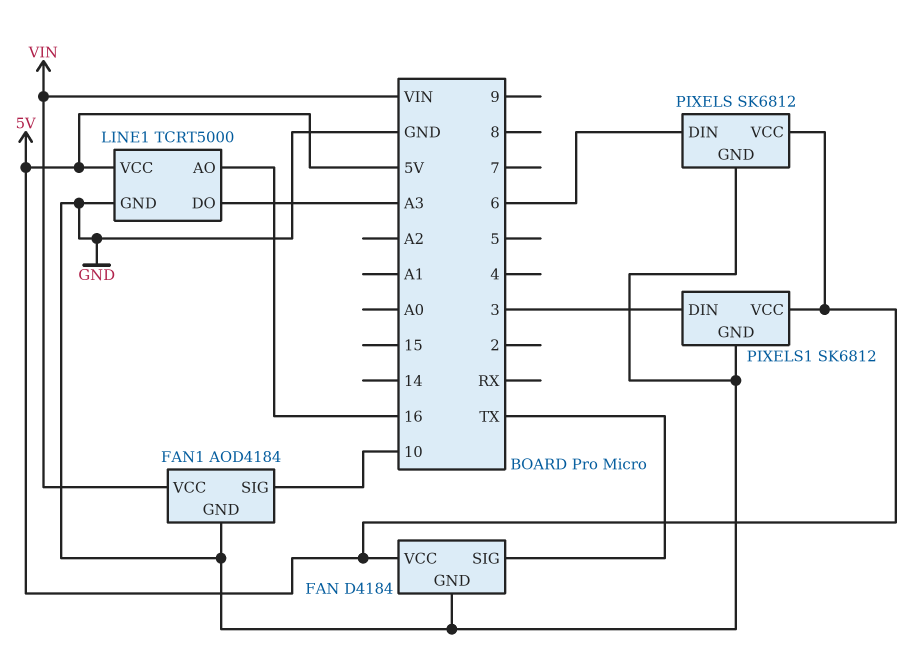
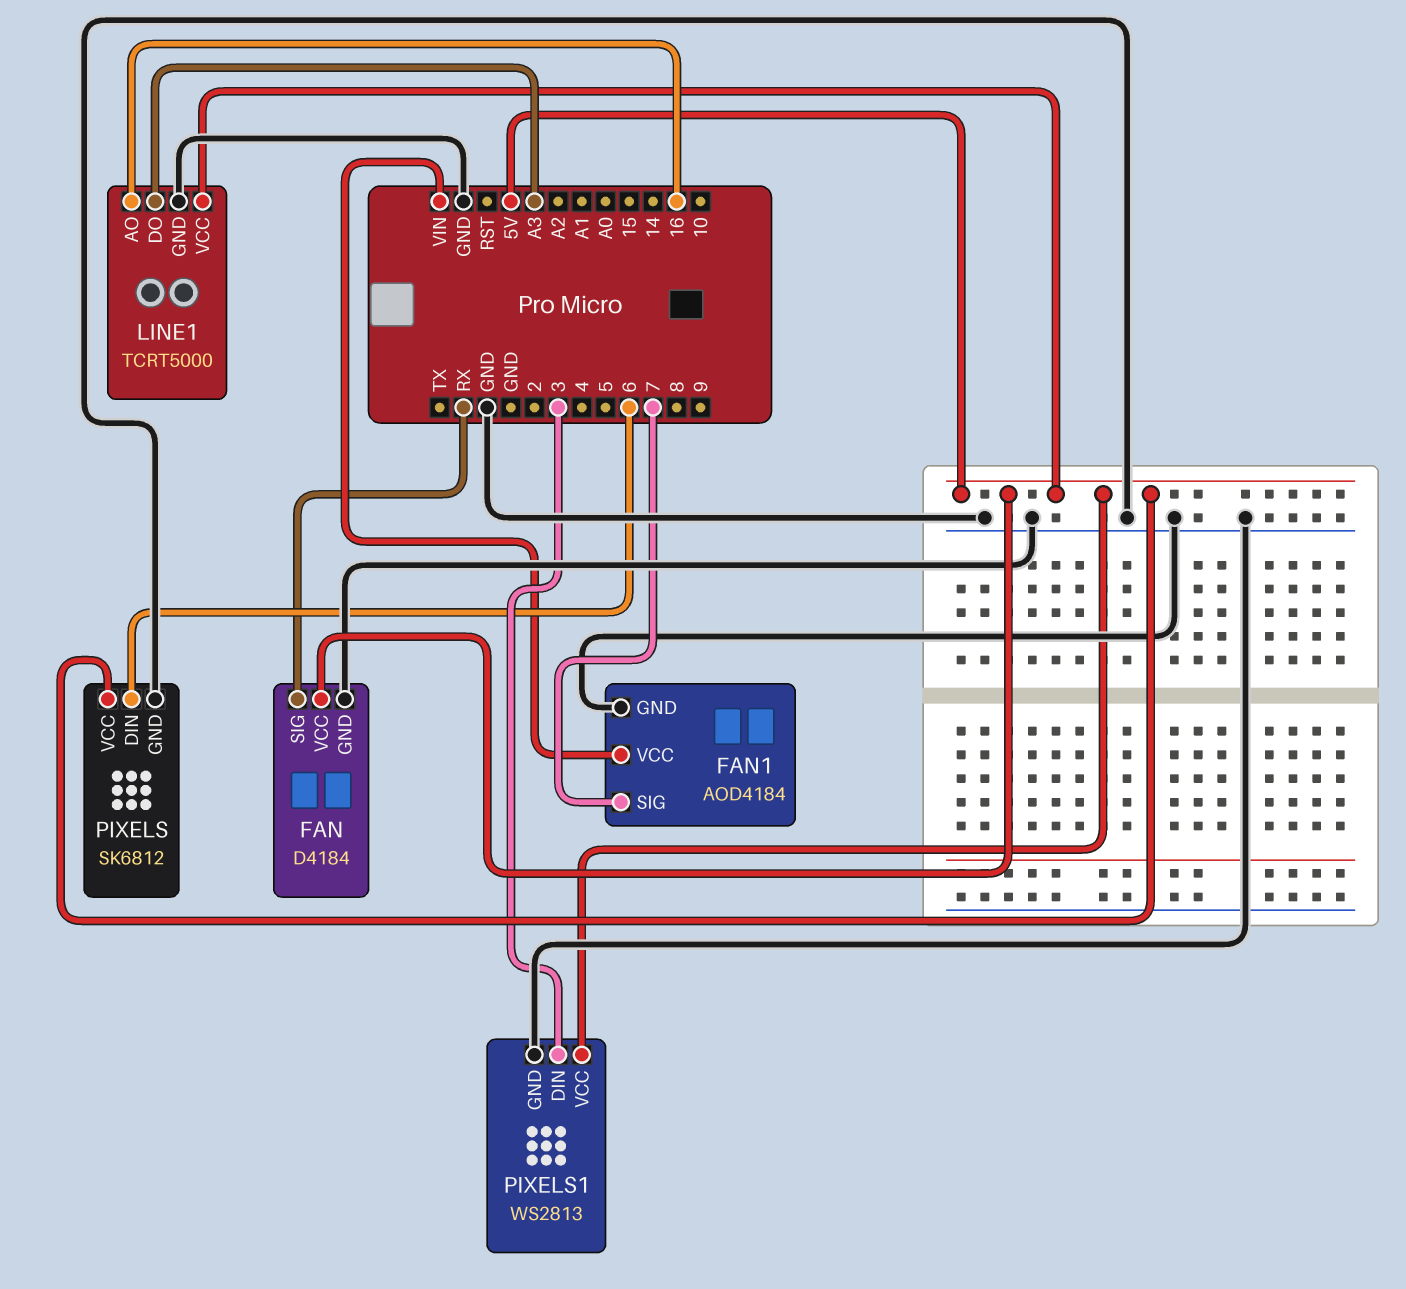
FAN pin SIG: TX -> RX
FAN1 pin SIG: 10 -> 7
PIXELS1: SK6812 -> WS2813

